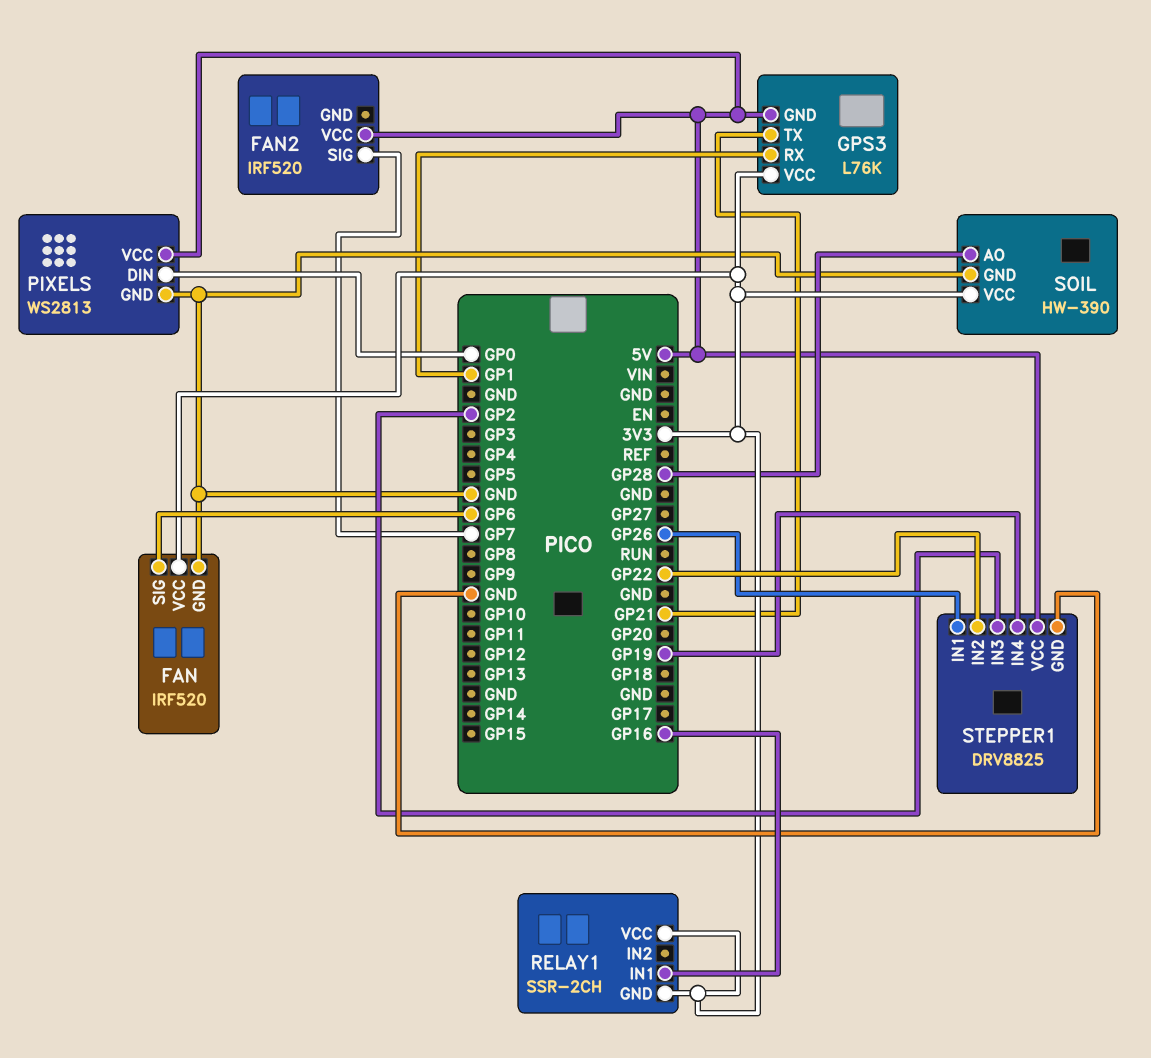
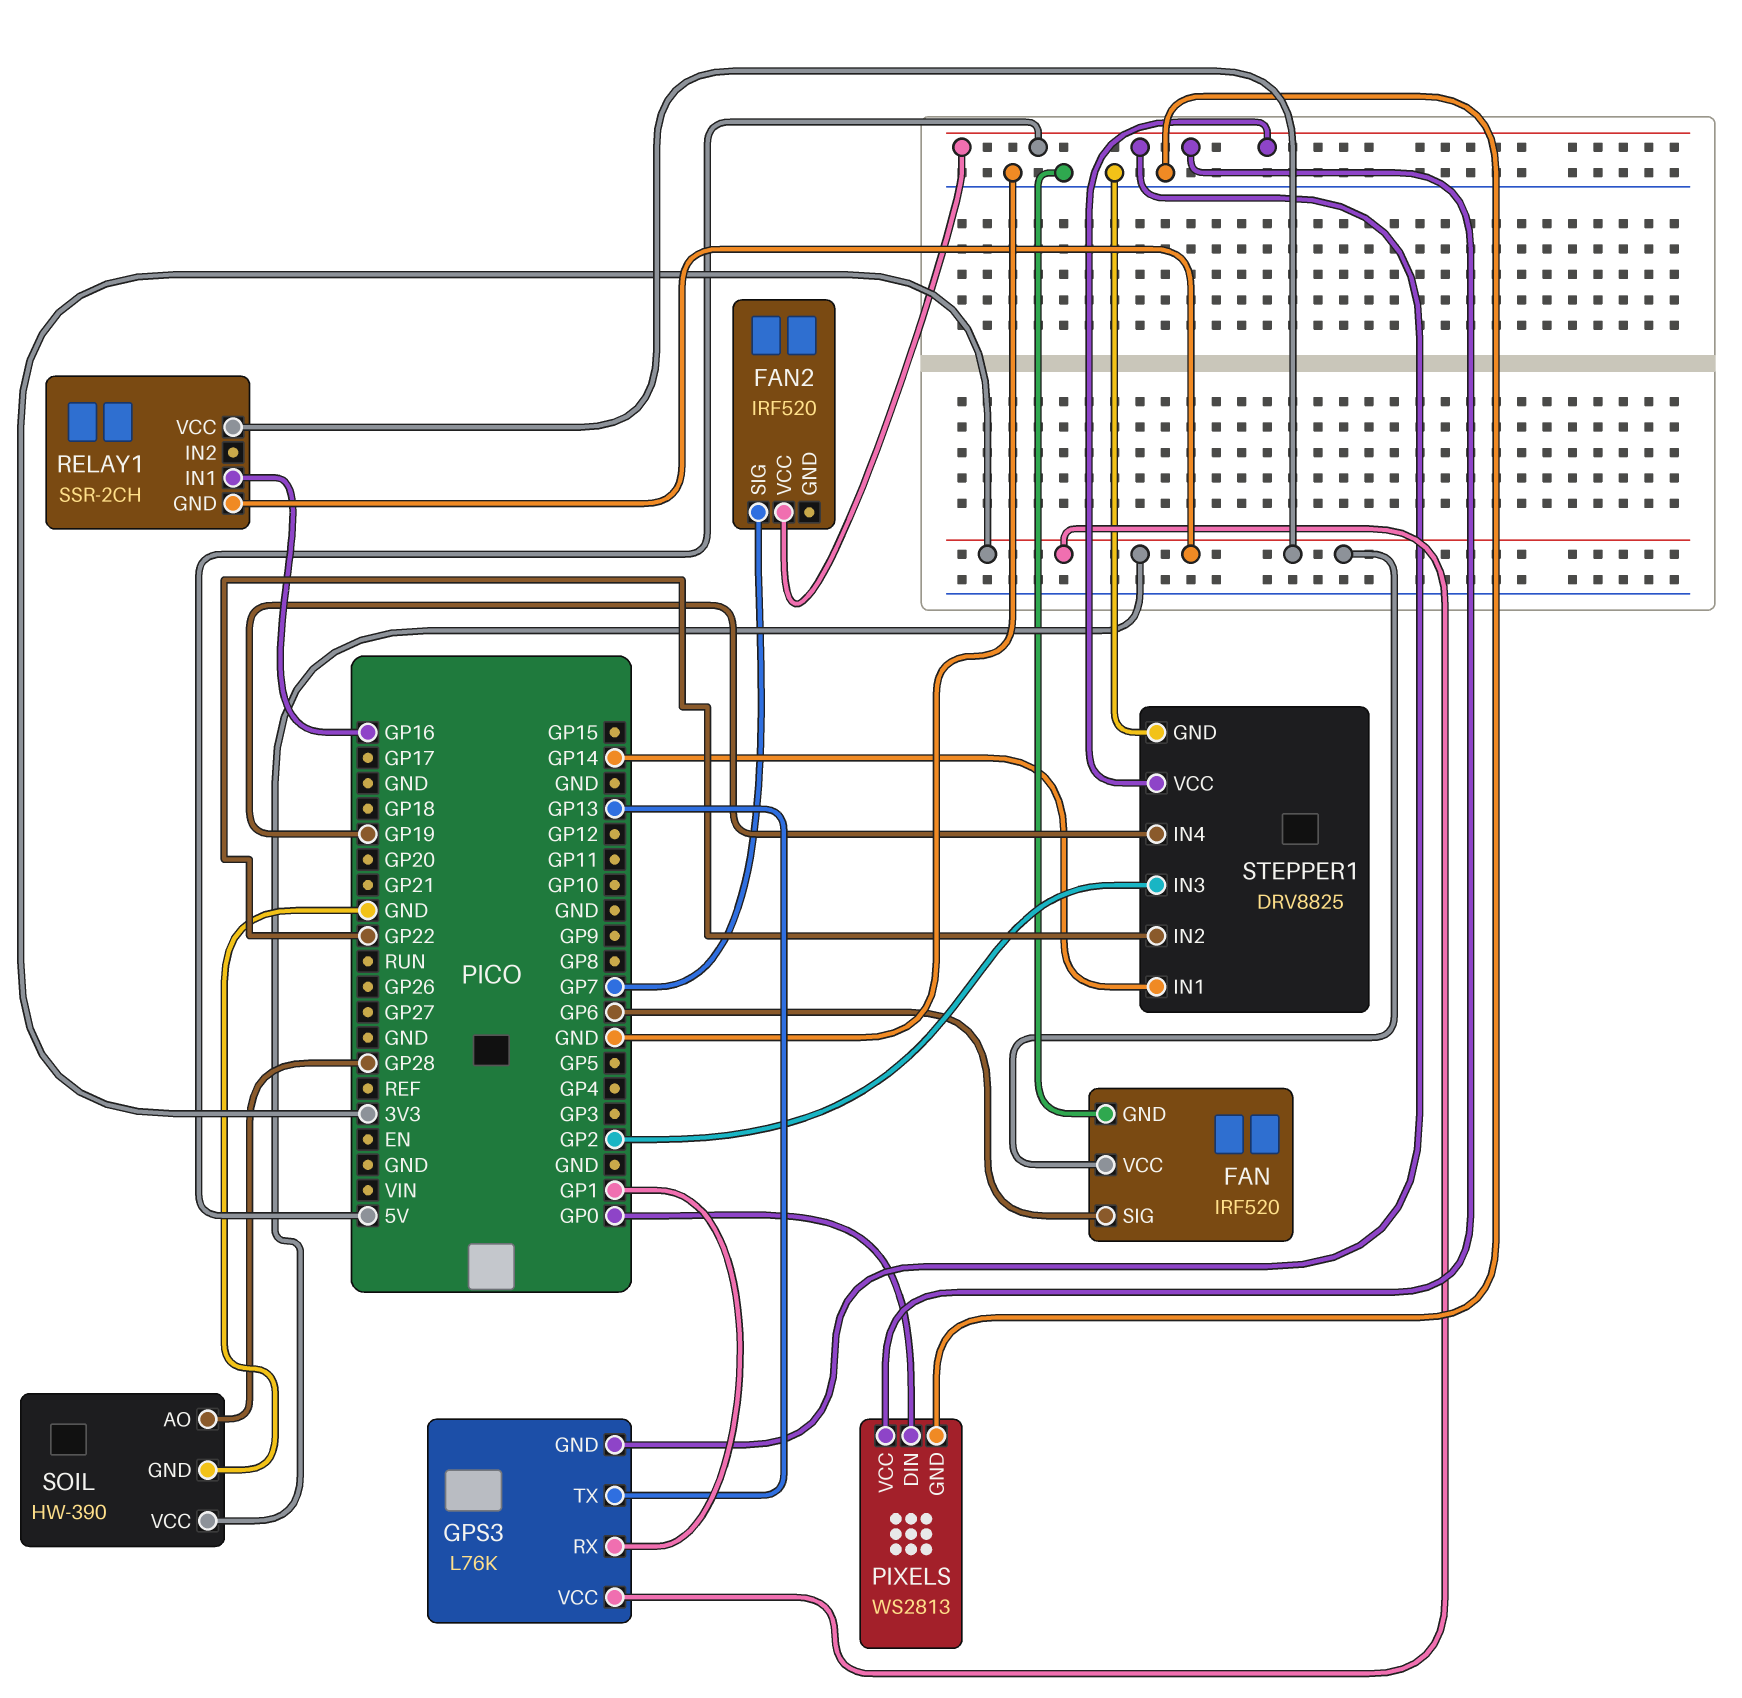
GPS3 pin TX: GP21 -> GP13
STEPPER1 pin IN1: GP26 -> GP14

